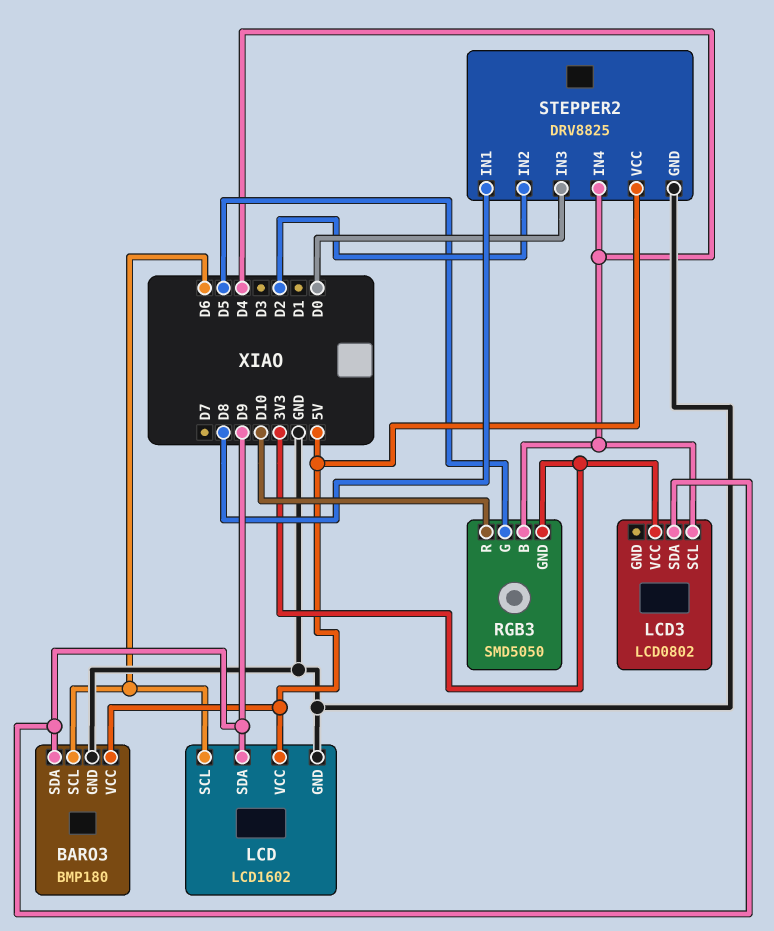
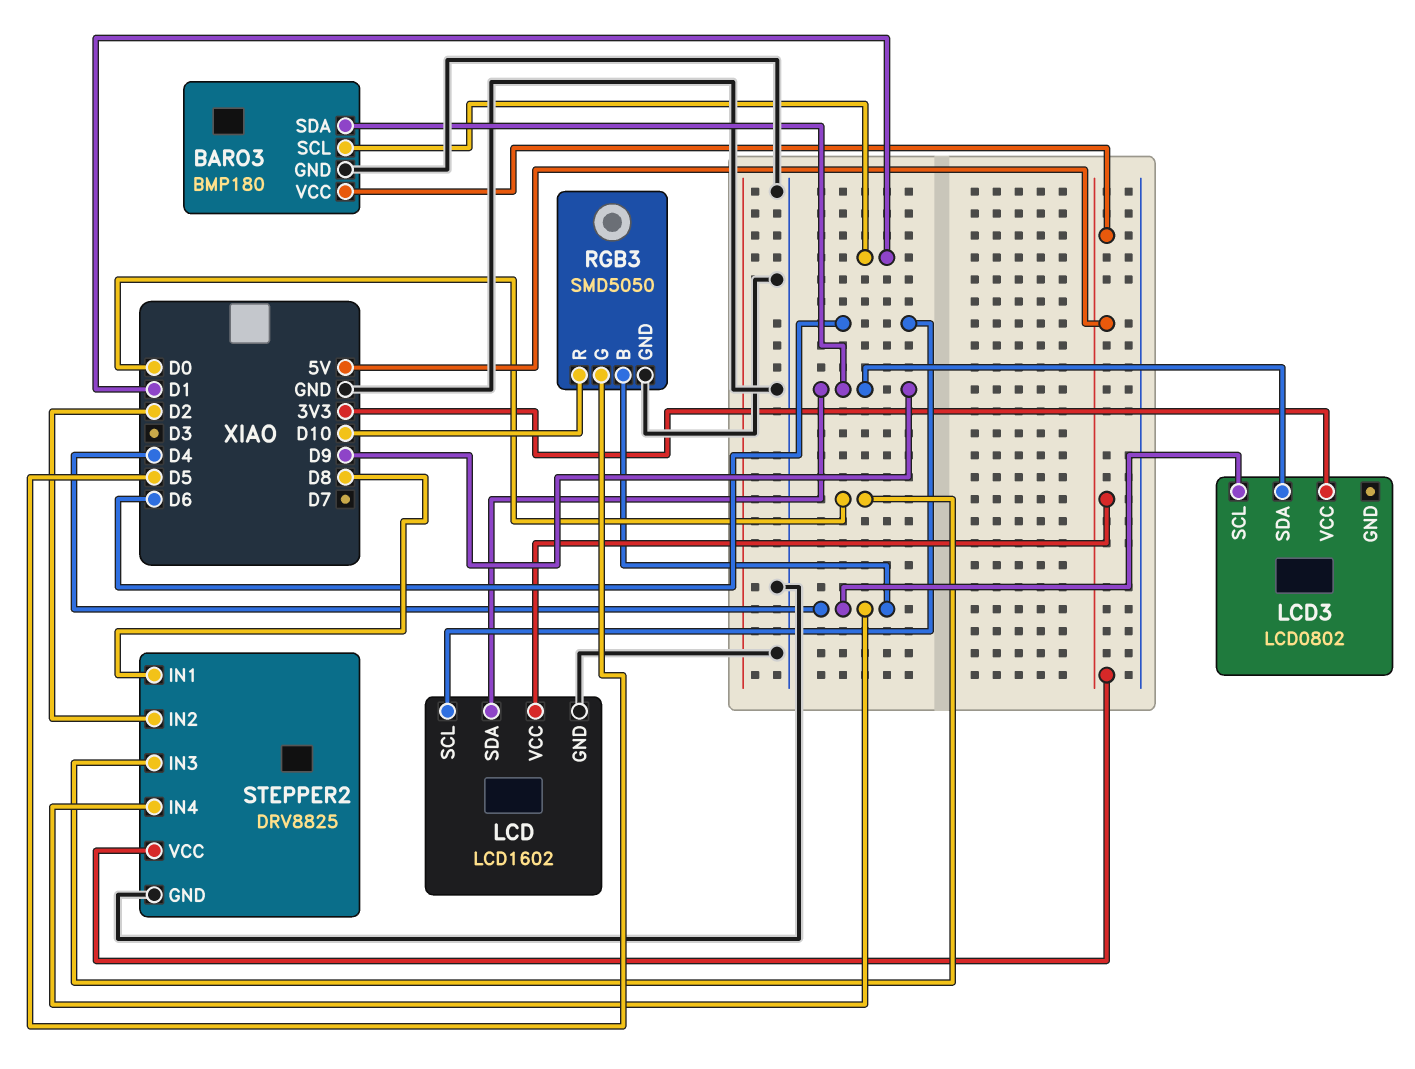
BARO3 pin SCL: D6 -> D1
RGB3 pin GND: 3V3 -> GND

